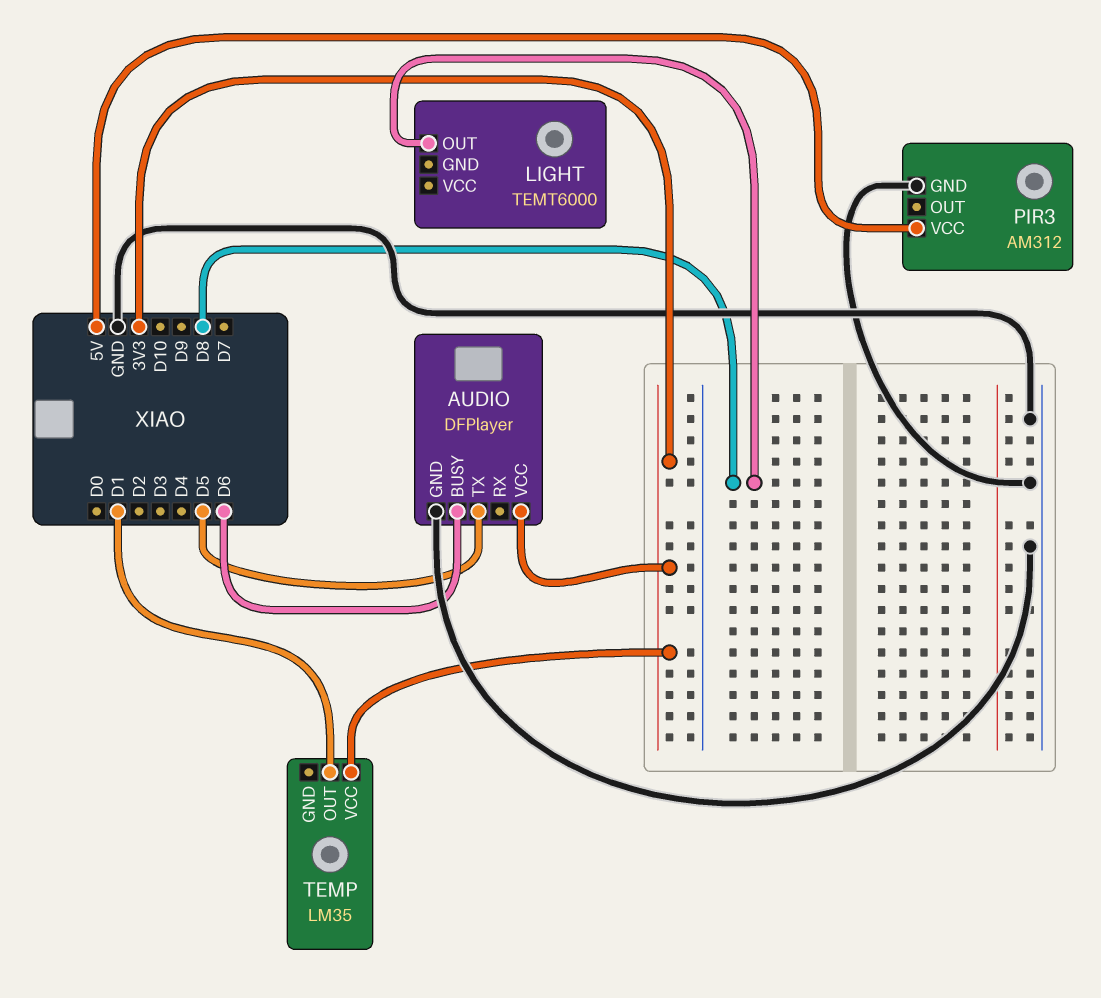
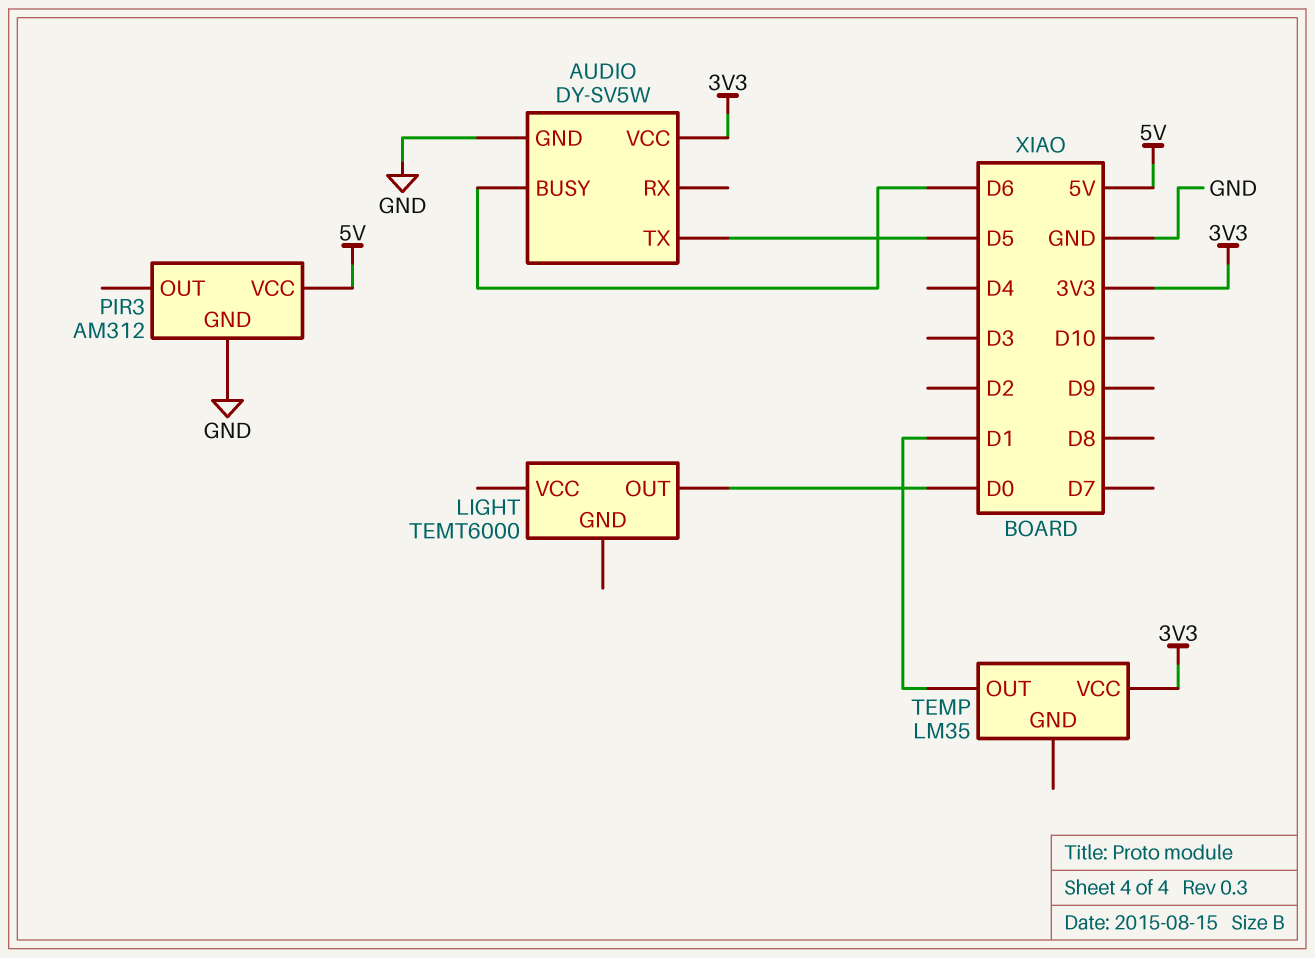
AUDIO: DFPlayer -> DY-SV5W
LIGHT pin OUT: D8 -> D0

